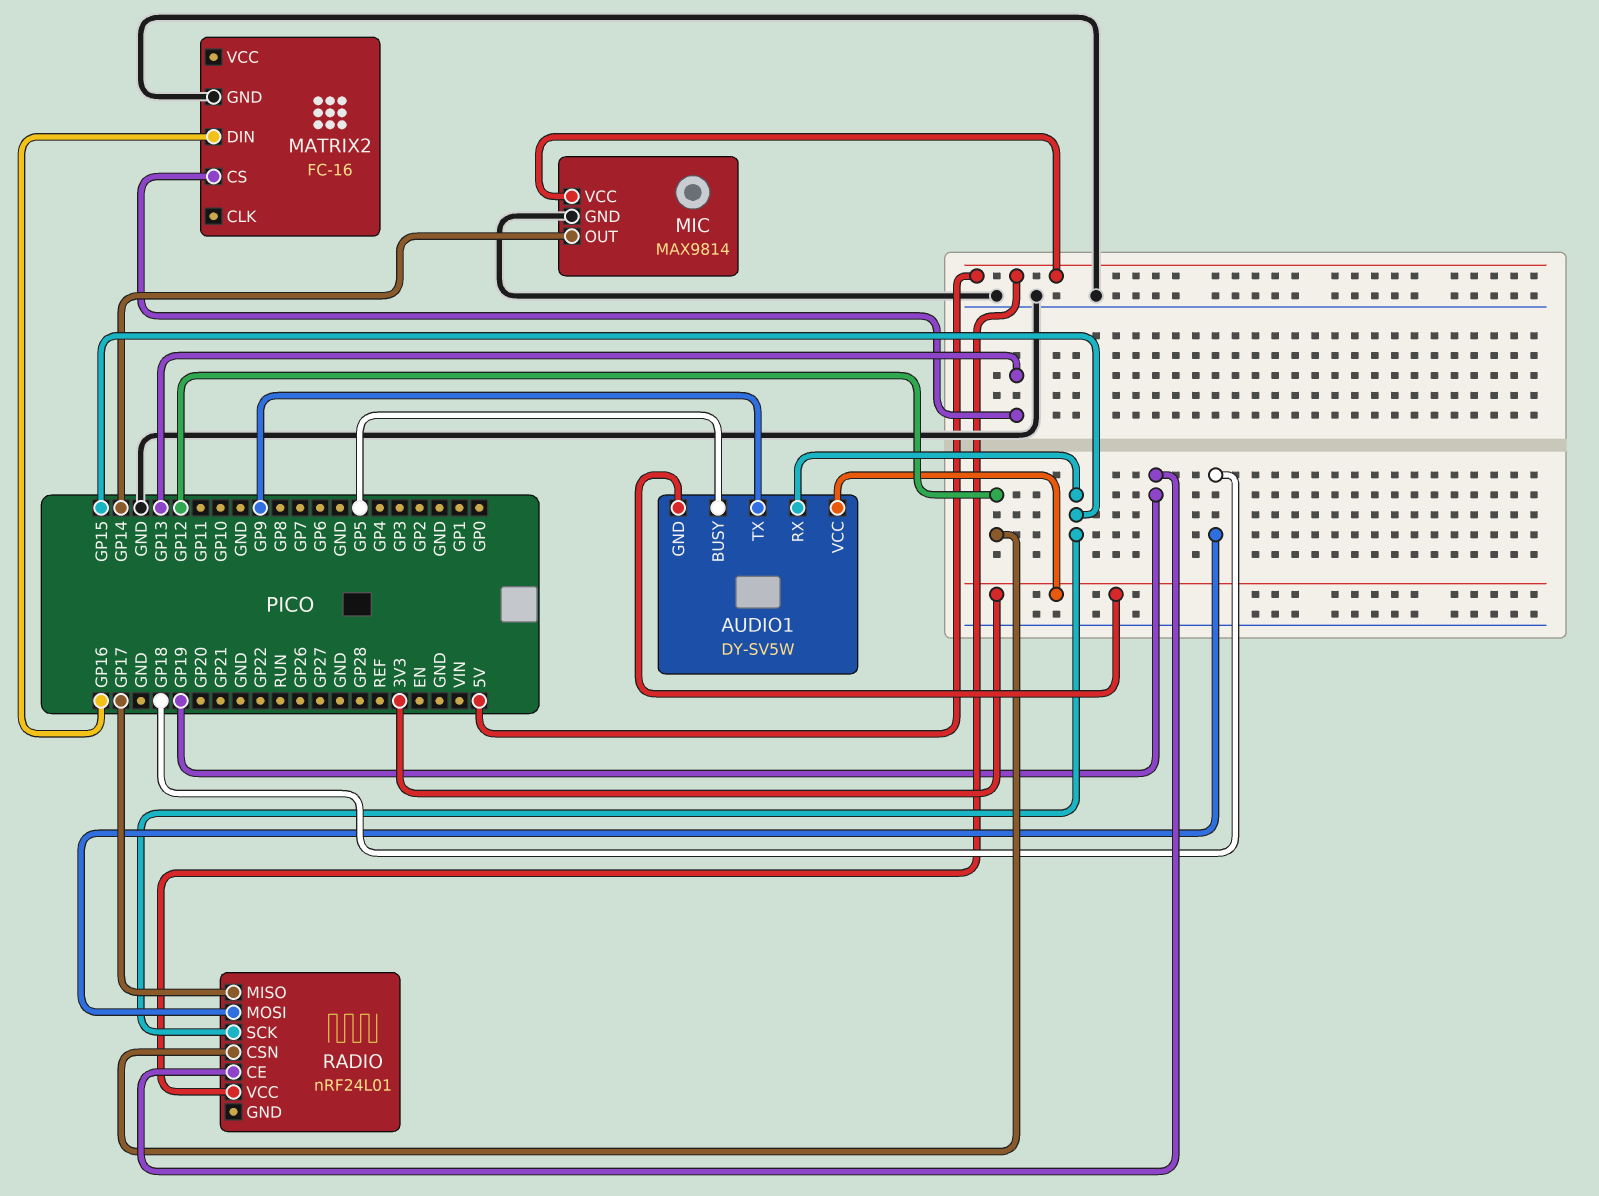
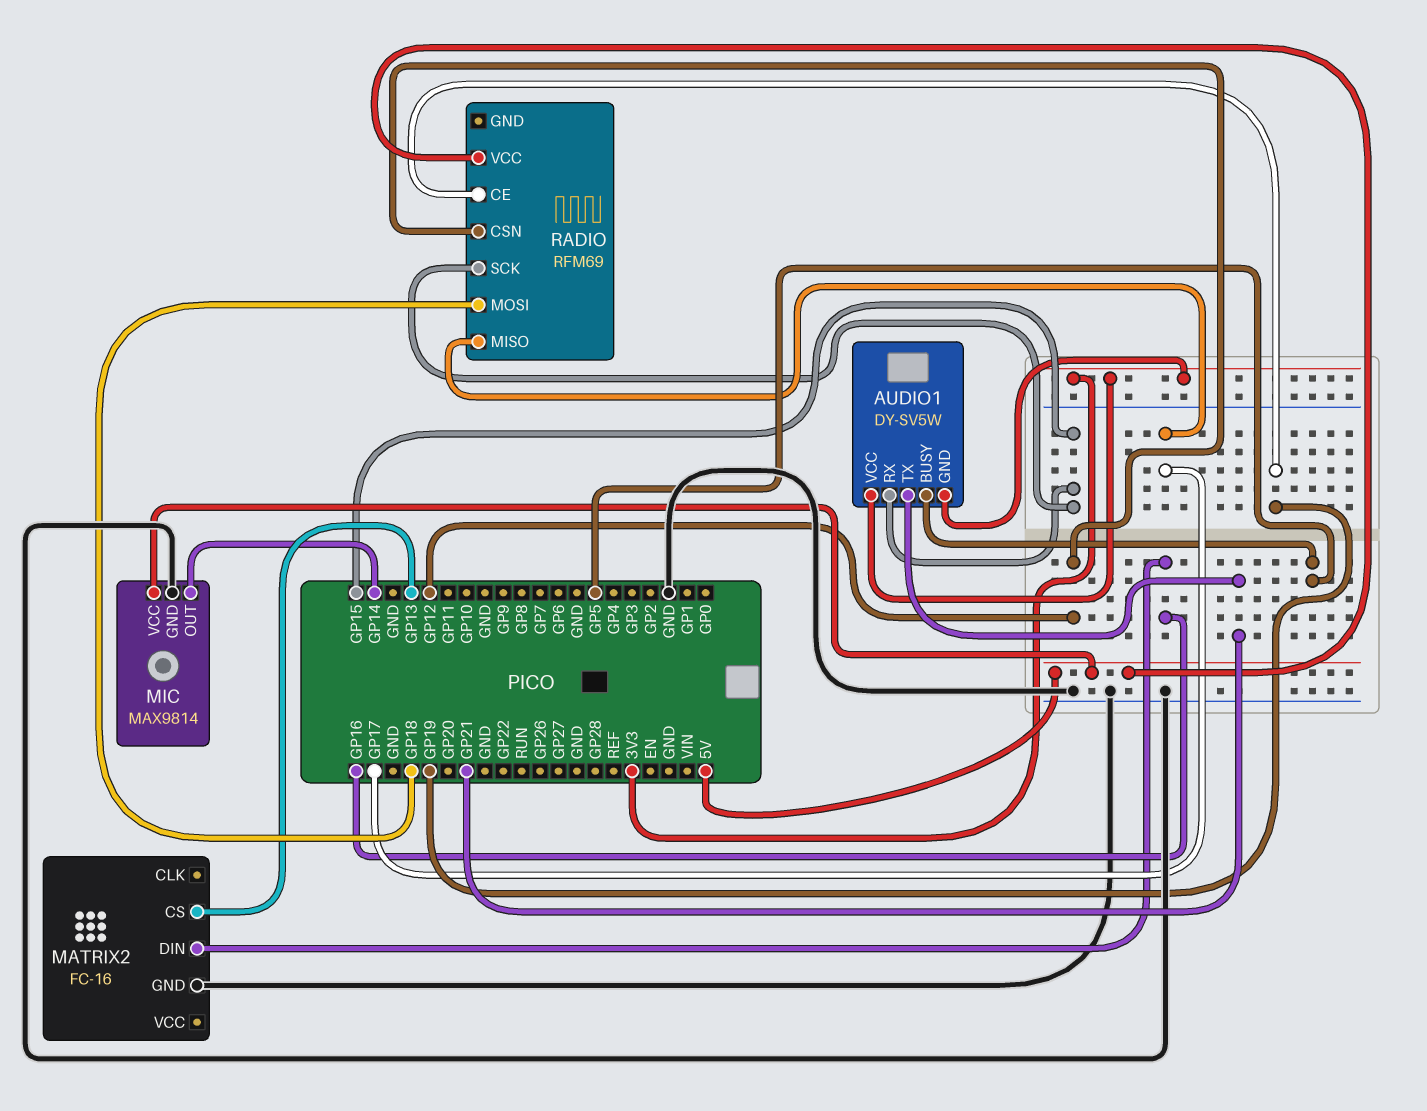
AUDIO1 pin TX: GP9 -> GP21
RADIO: nRF24L01 -> RFM69

